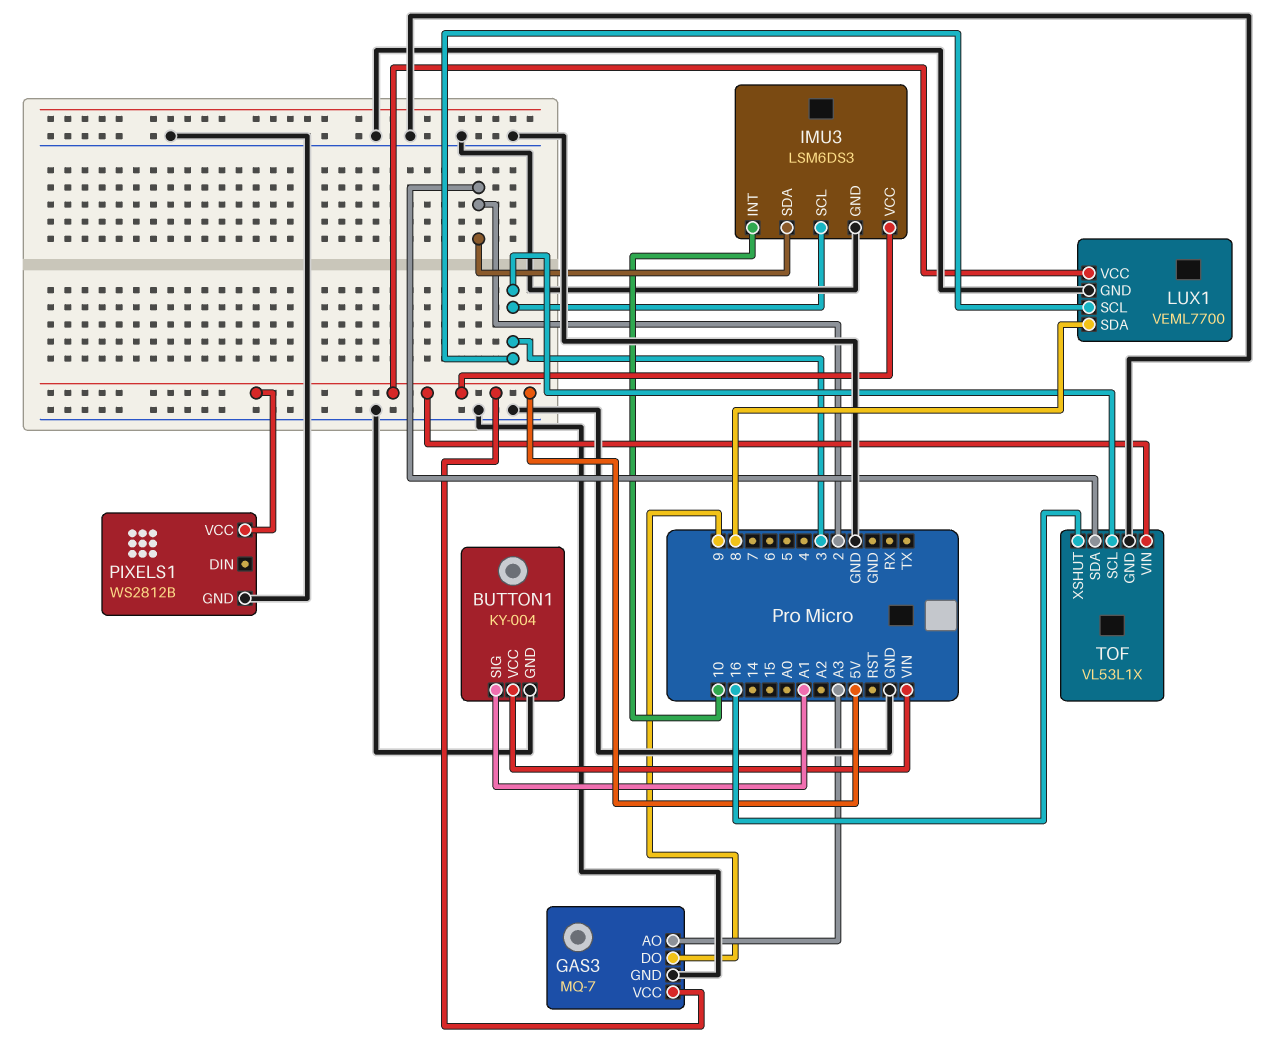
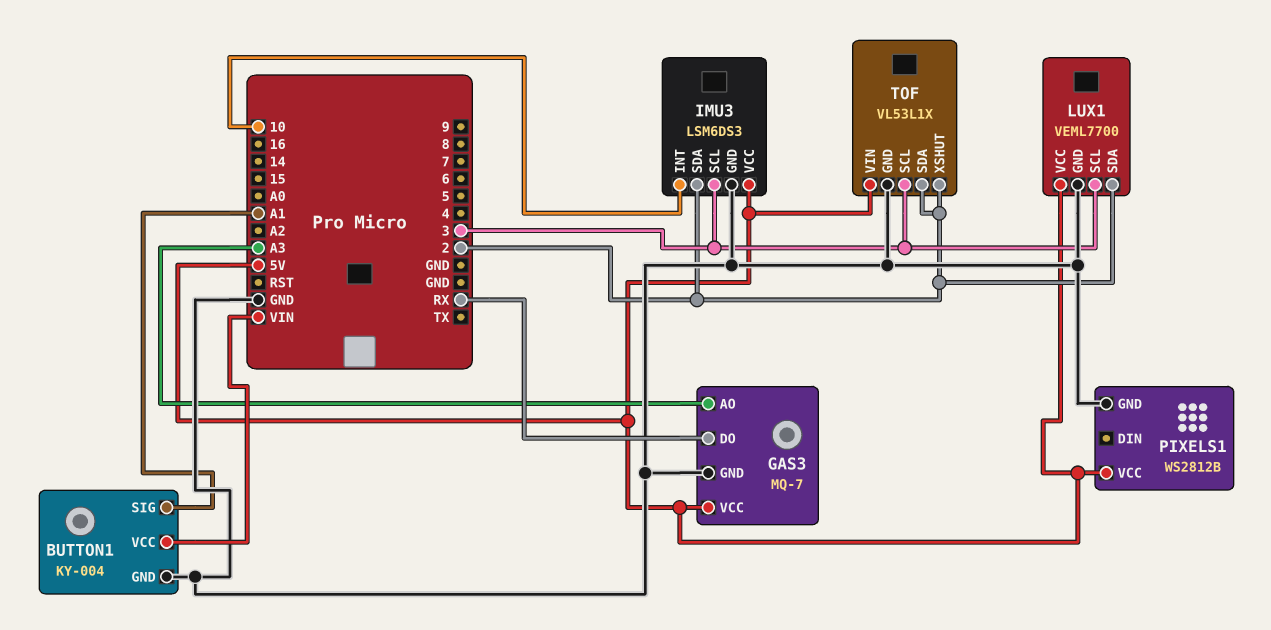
GAS3 pin DO: 9 -> RX
LUX1 pin SDA: 8 -> 2
TOF pin XSHUT: 16 -> 2

